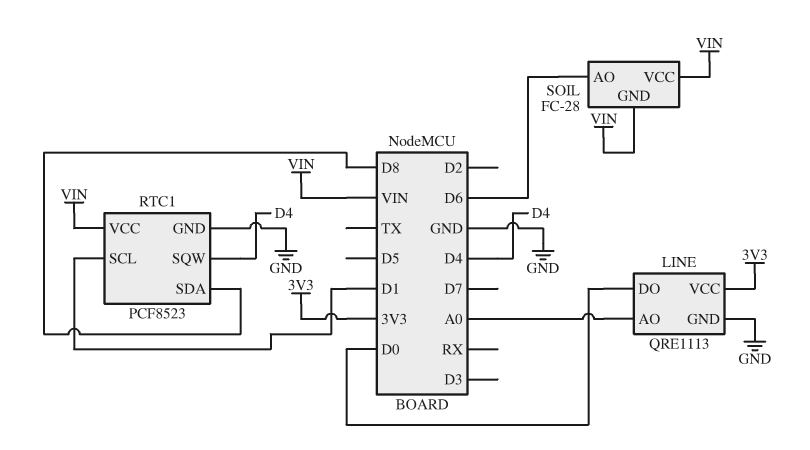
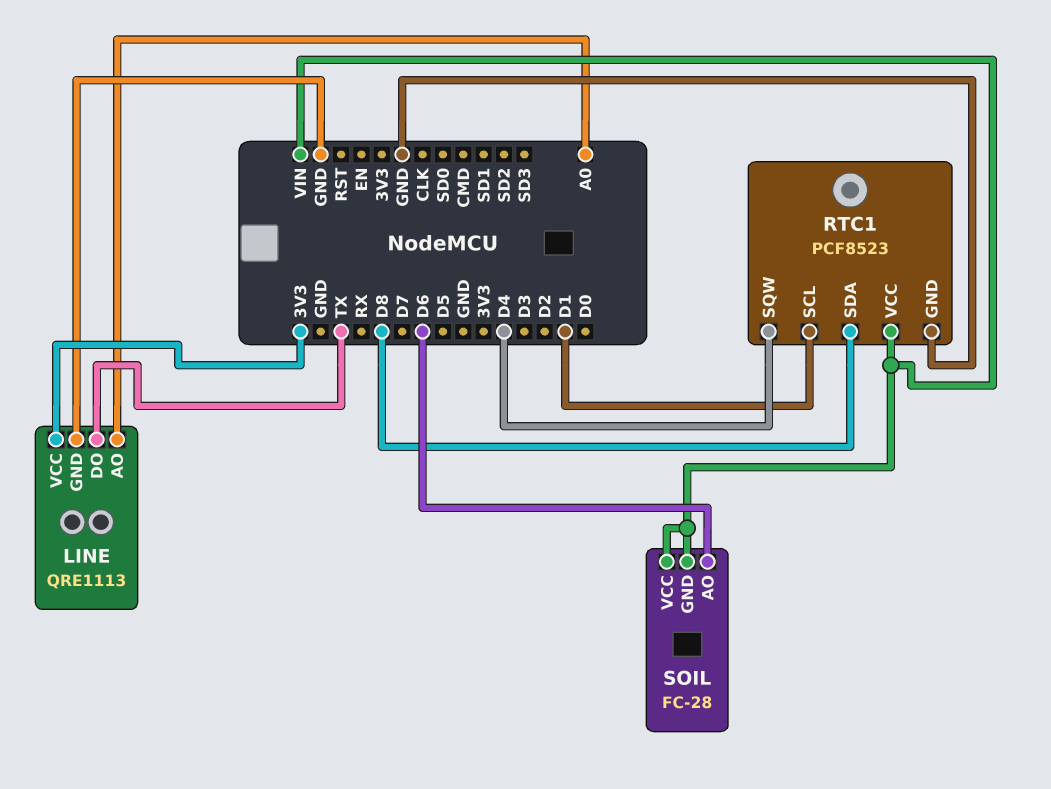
LINE pin DO: D0 -> TX

